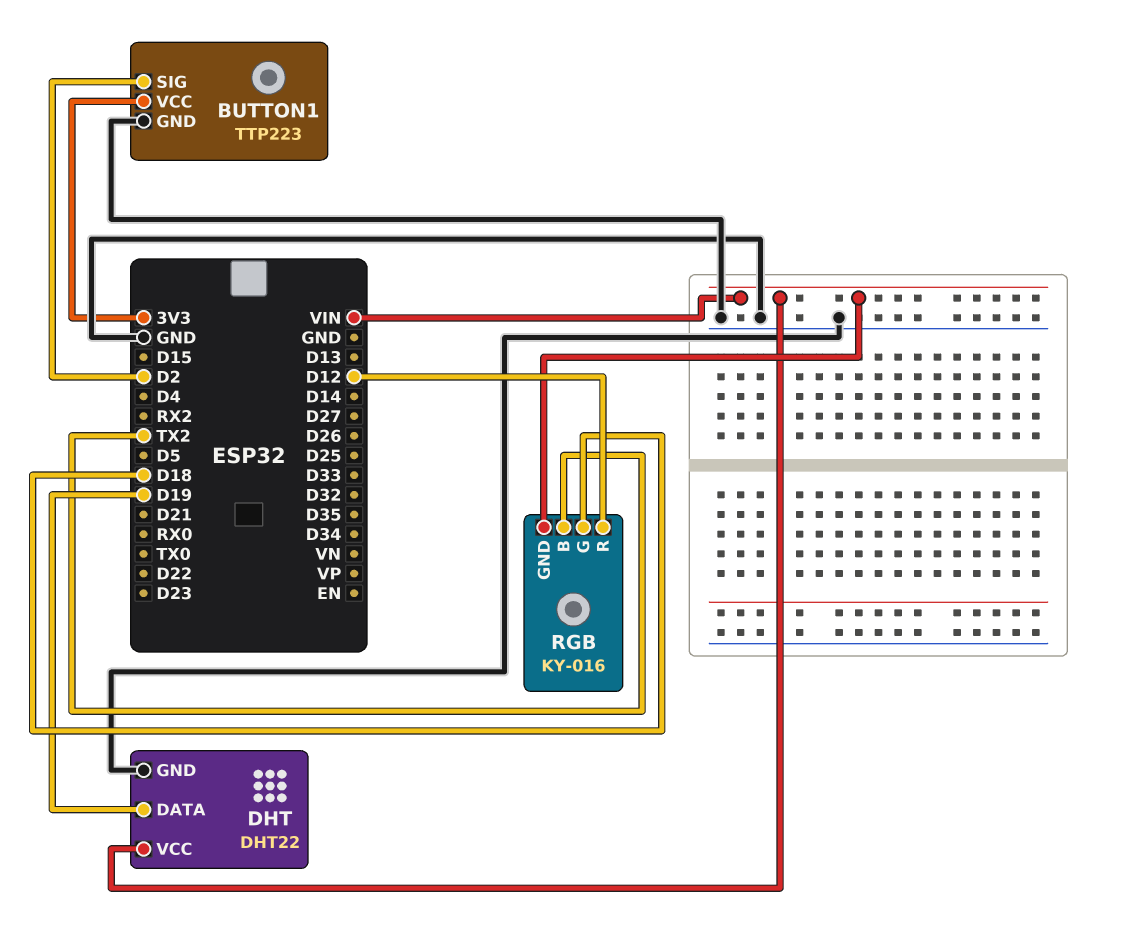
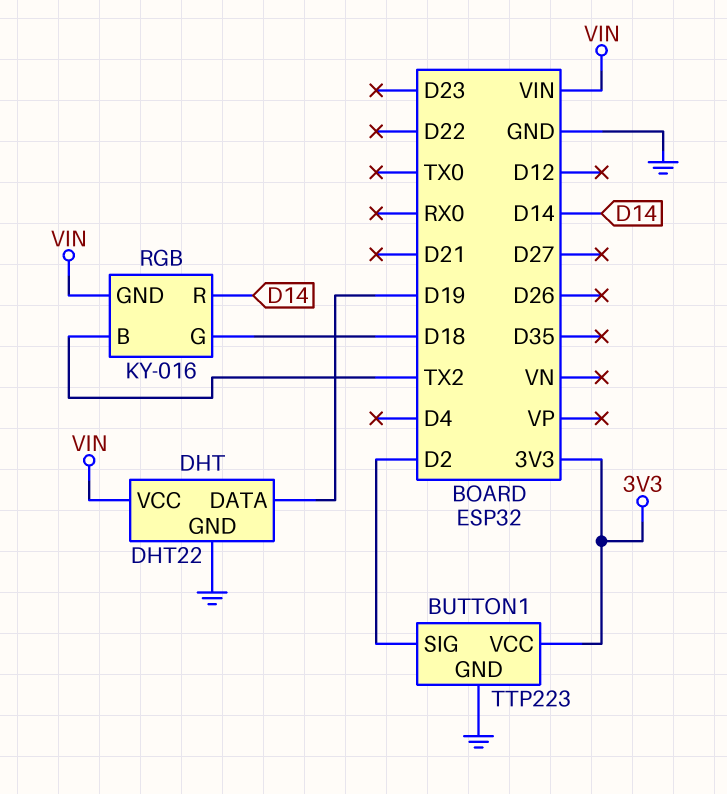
RGB pin R: D12 -> D14

